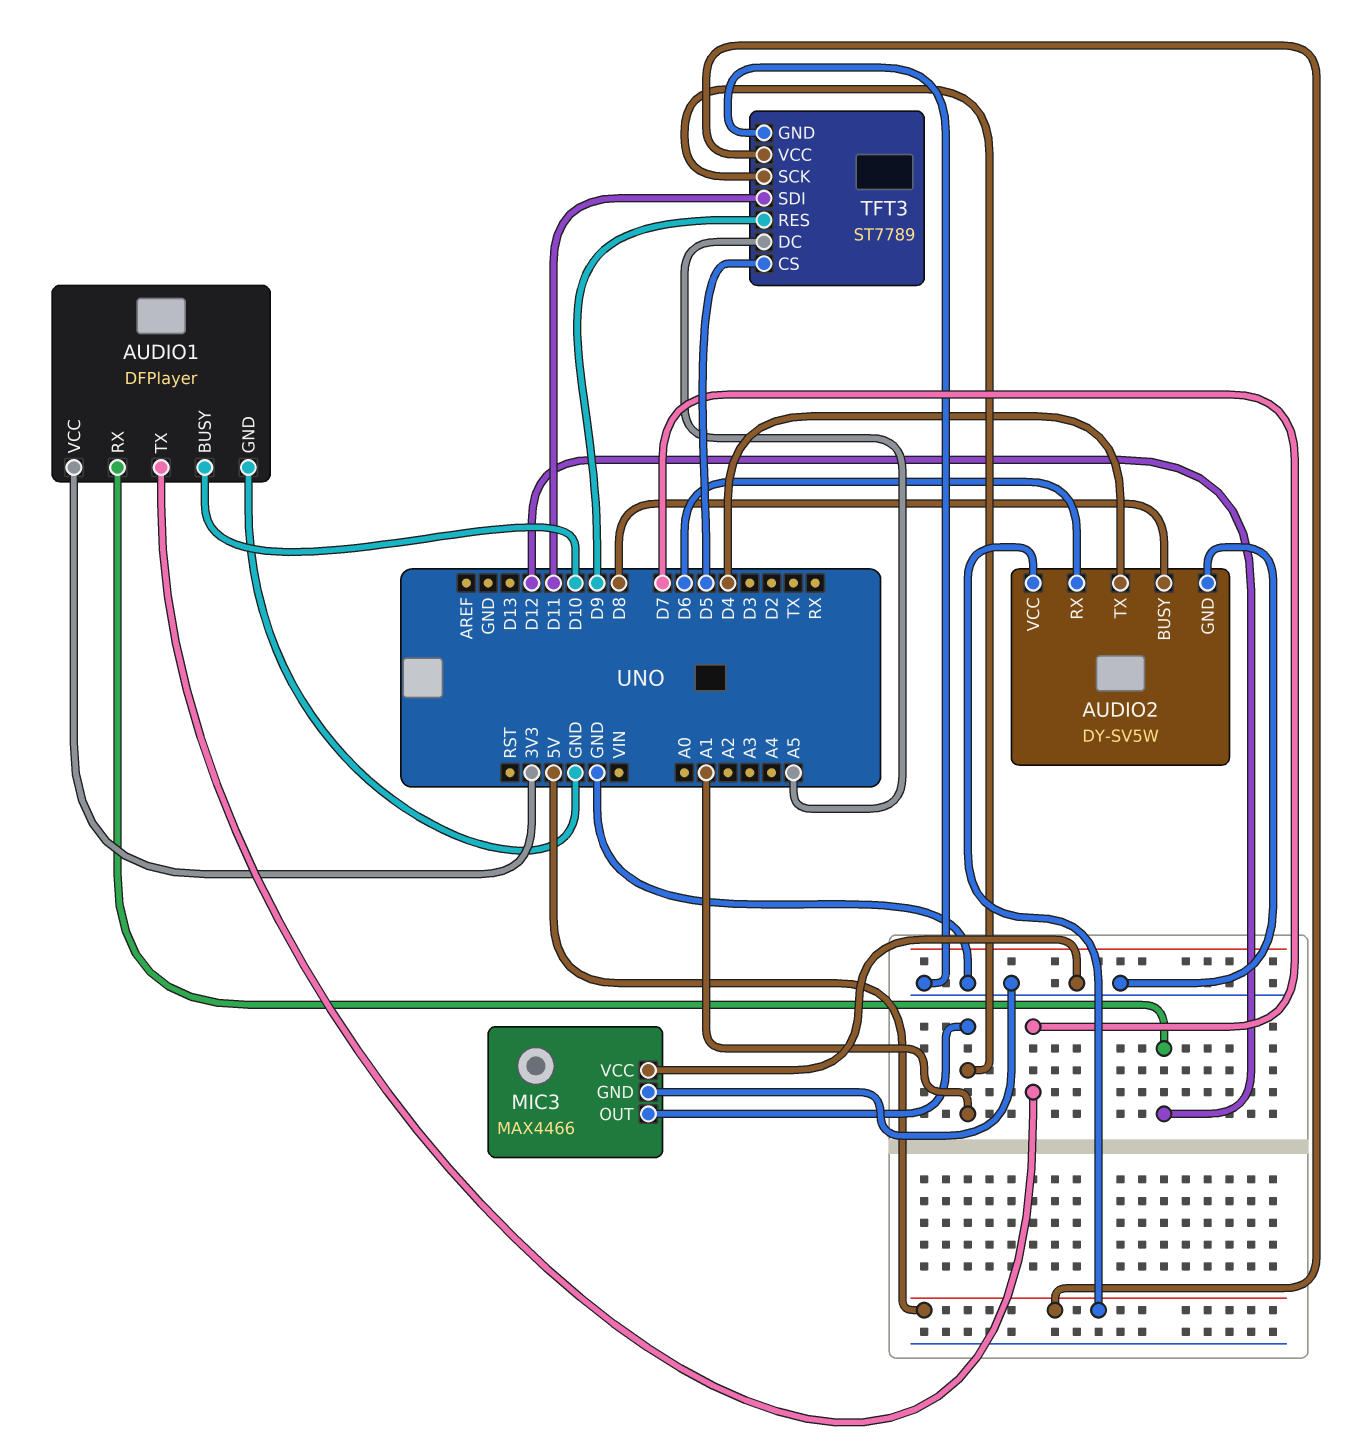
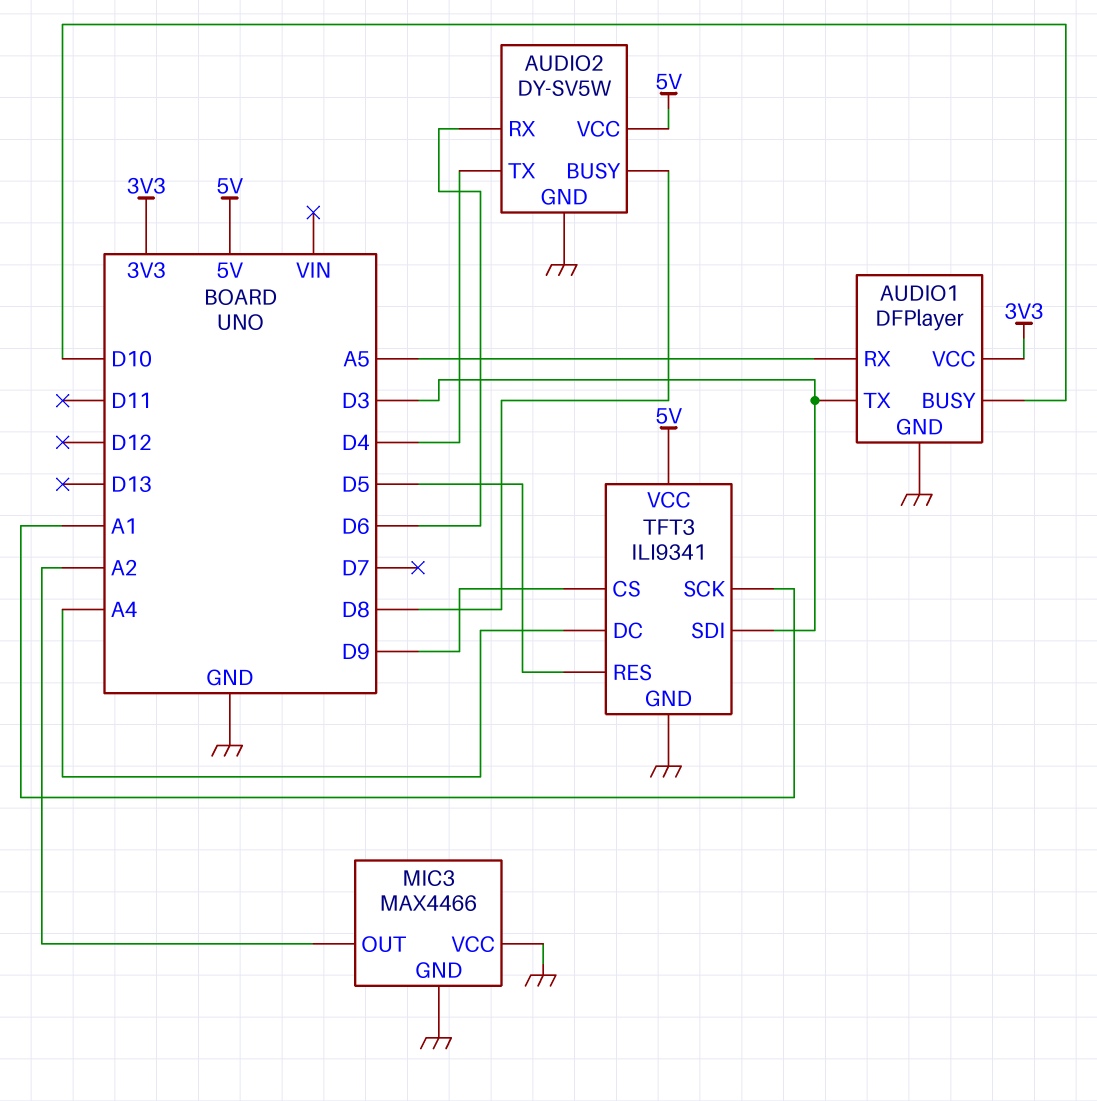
AUDIO1 pin RX: D12 -> A5
AUDIO1 pin TX: D7 -> D3
MIC3 pin OUT: A1 -> A2
TFT3: ST7789 -> ILI9341
TFT3 pin CS: D5 -> D9
TFT3 pin DC: A5 -> A4
TFT3 pin RES: D9 -> D5
TFT3 pin SDI: D11 -> D3

